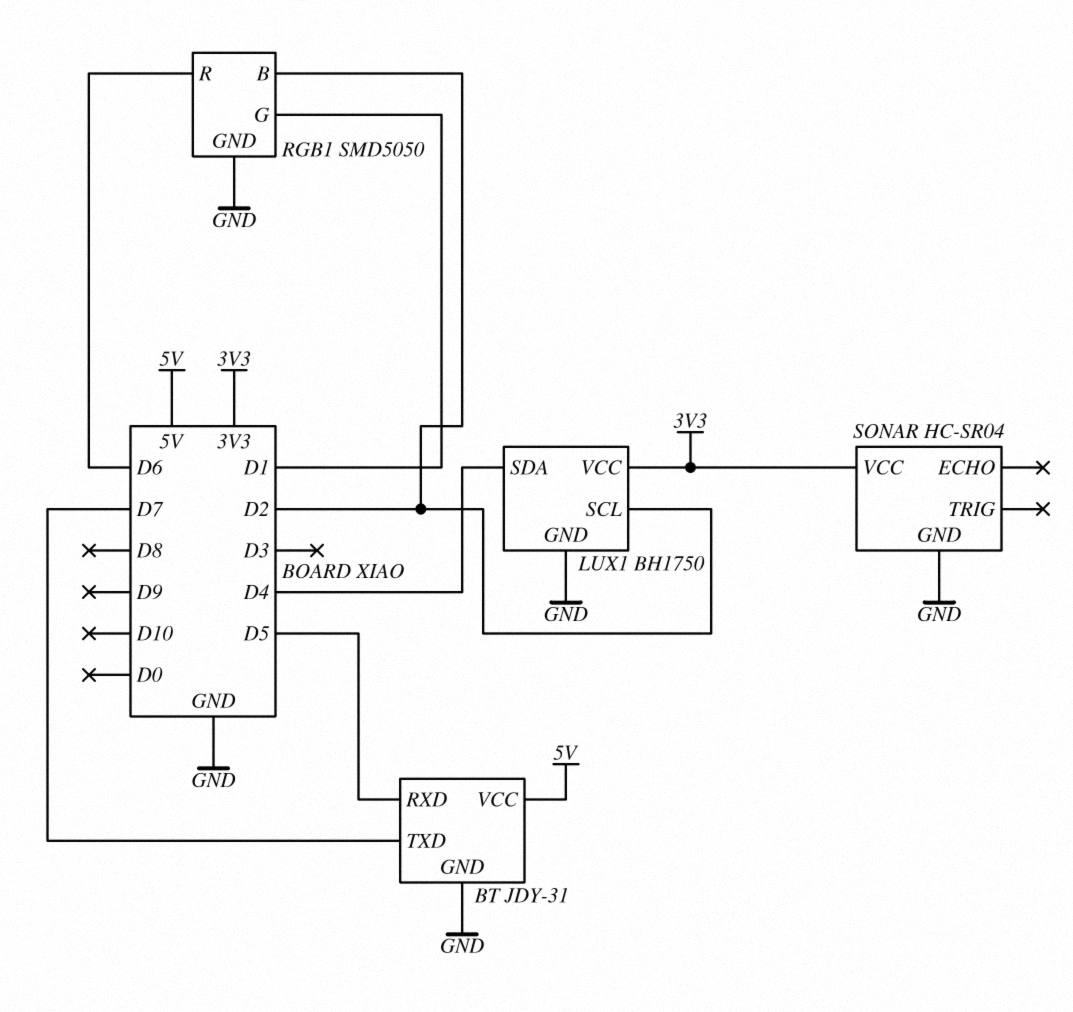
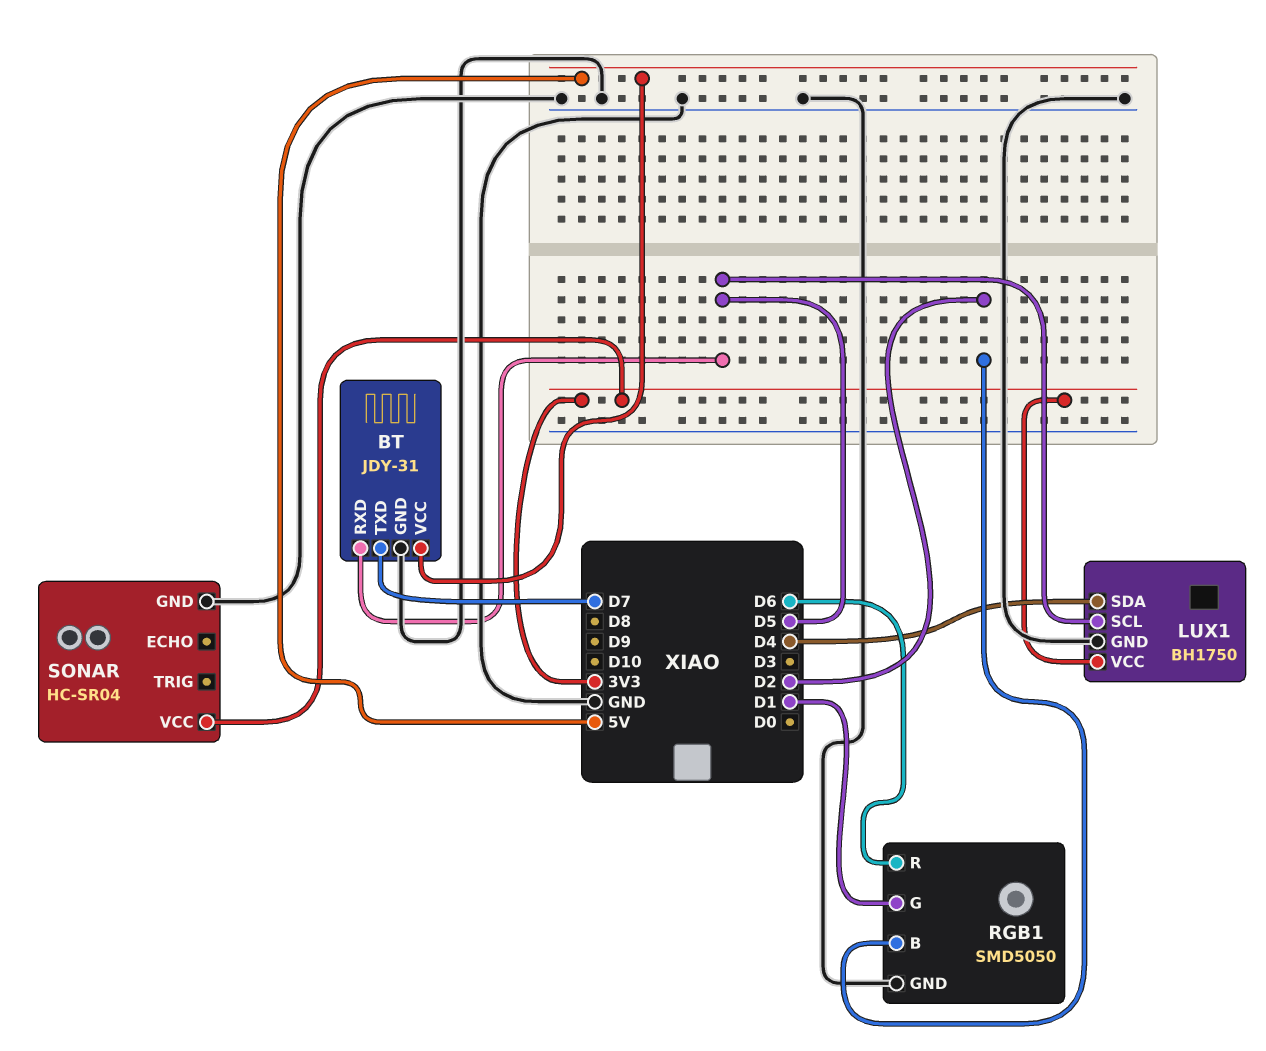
LUX1 pin SCL: D2 -> D5

